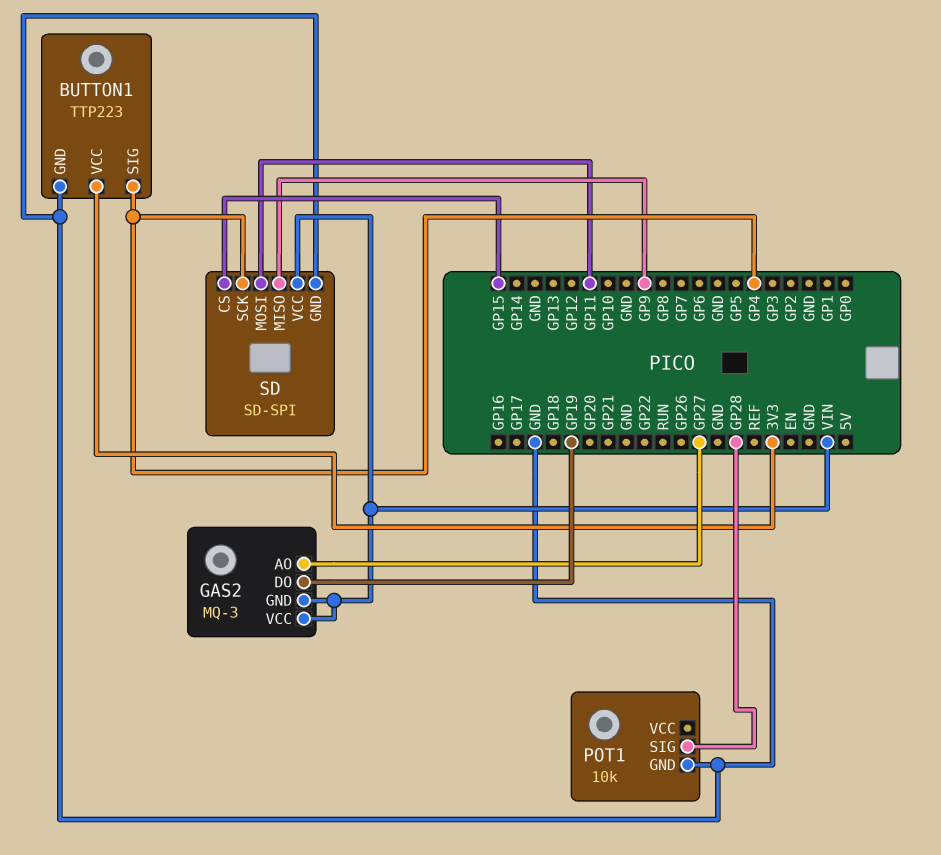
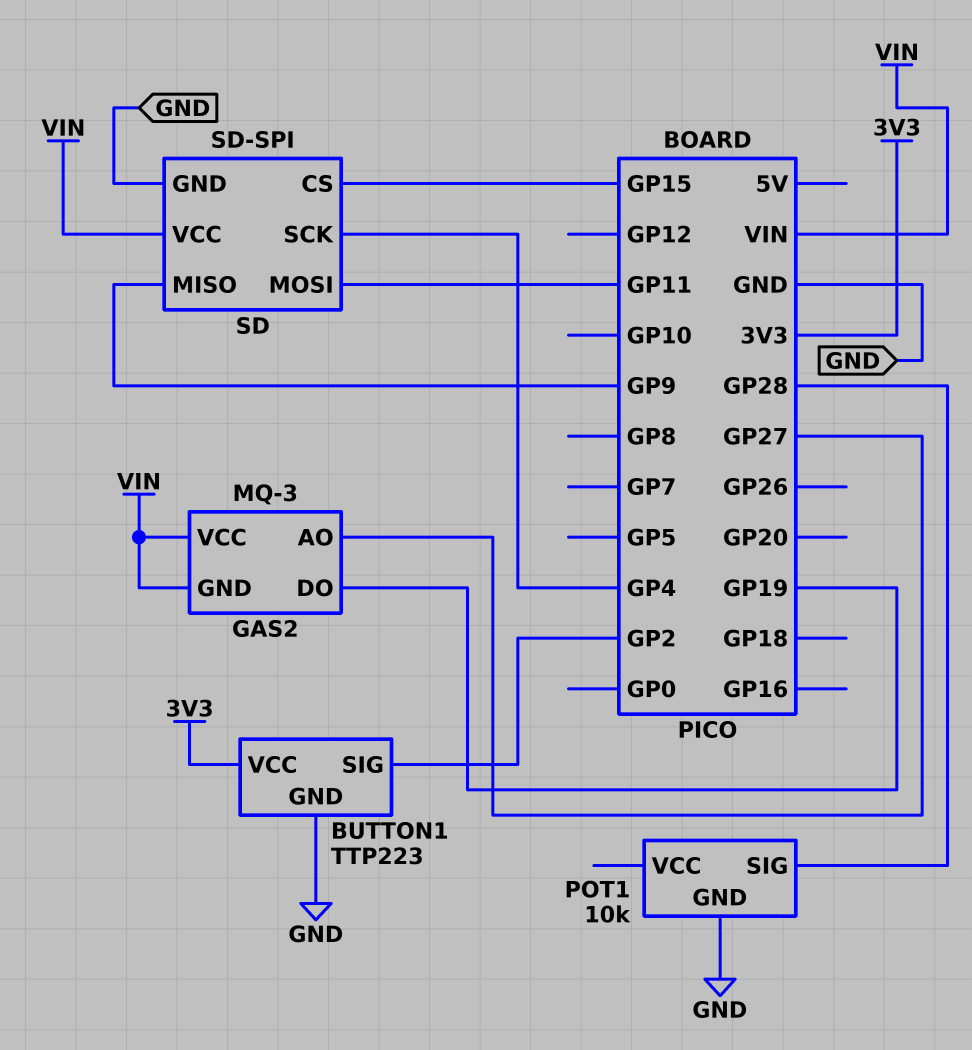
BUTTON1 pin SIG: GP4 -> GP2

